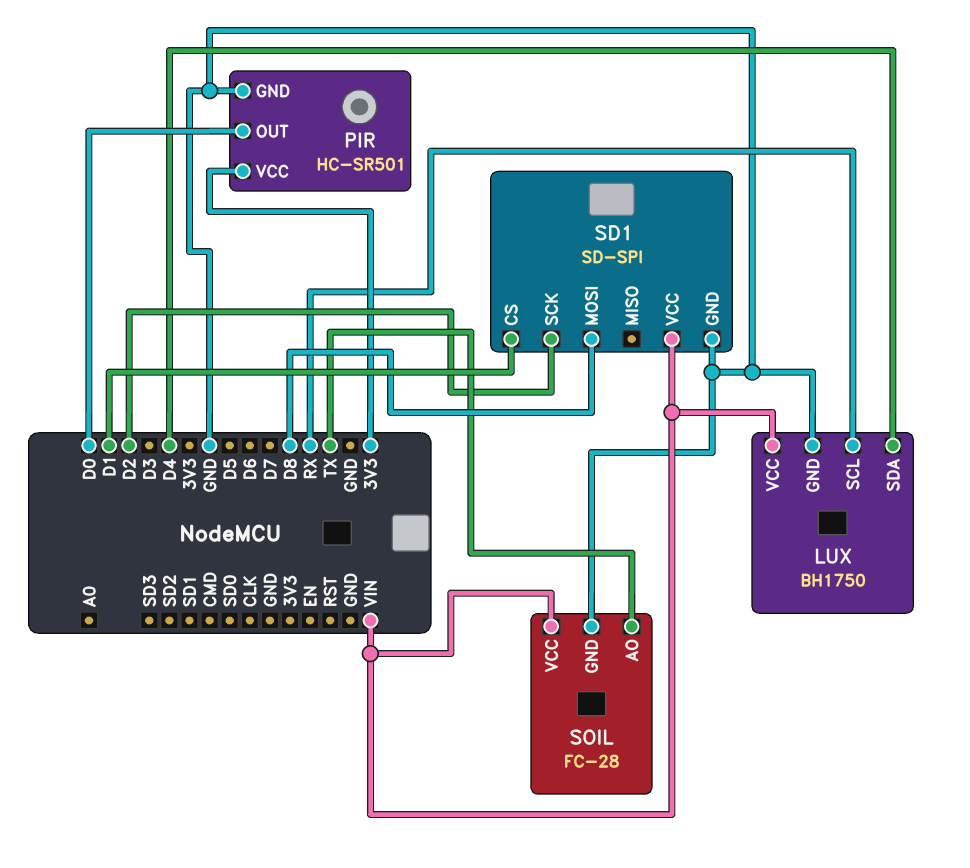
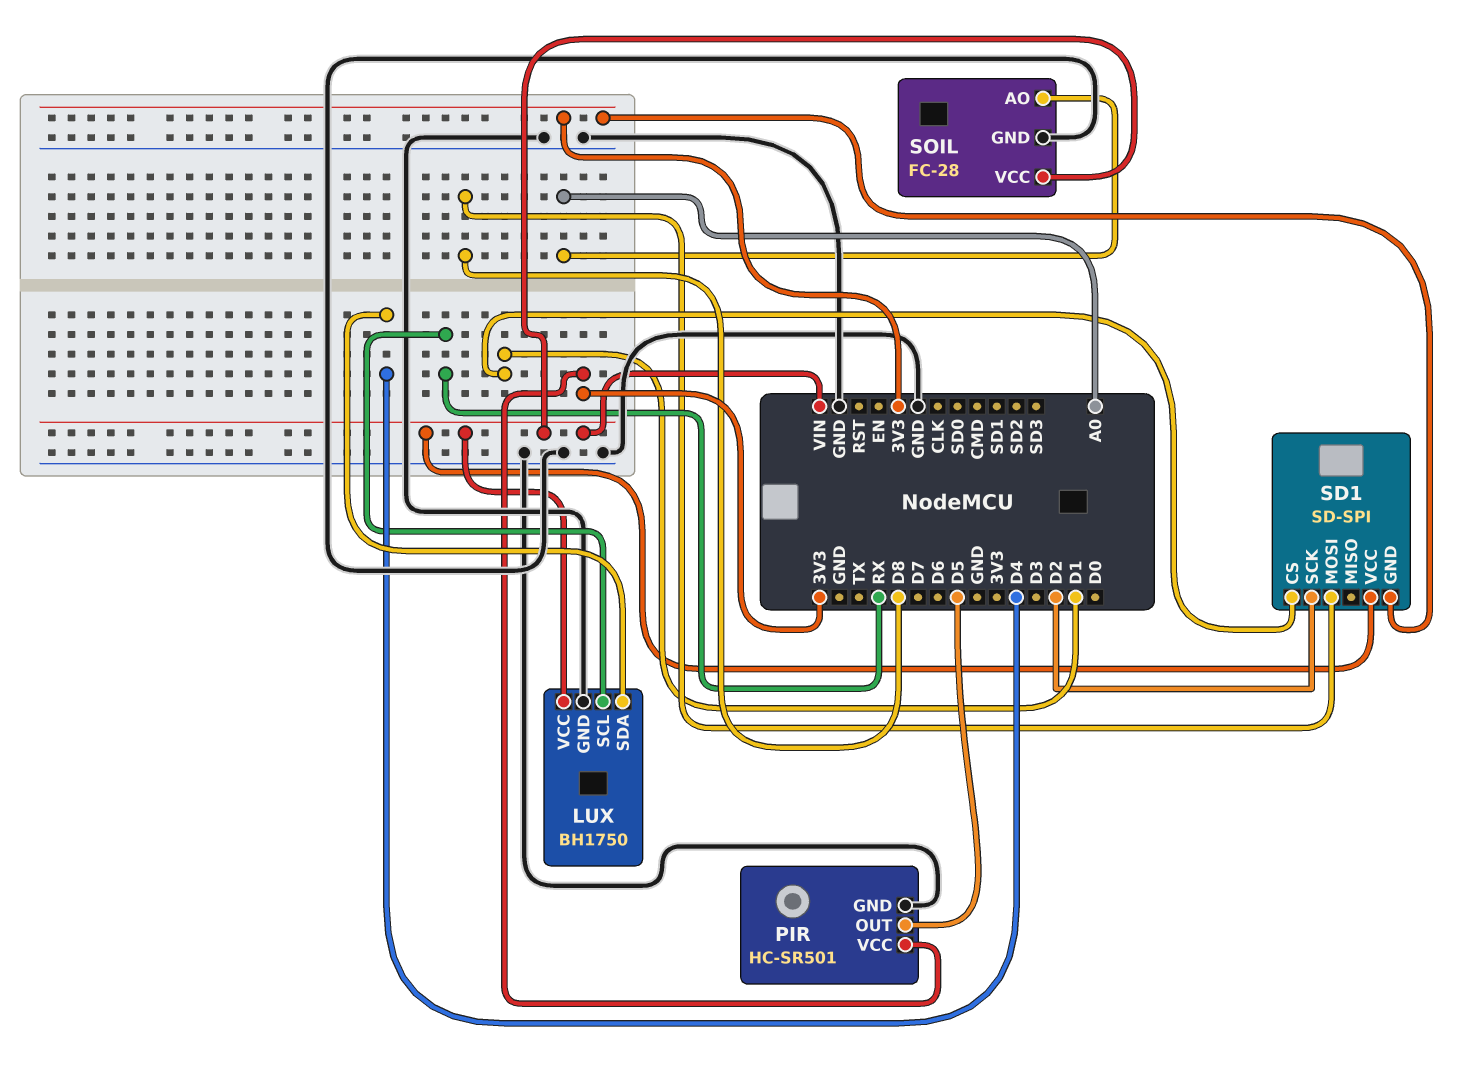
PIR pin OUT: D0 -> D5
SD1 pin GND: GND -> 3V3
SOIL pin AO: TX -> A0

